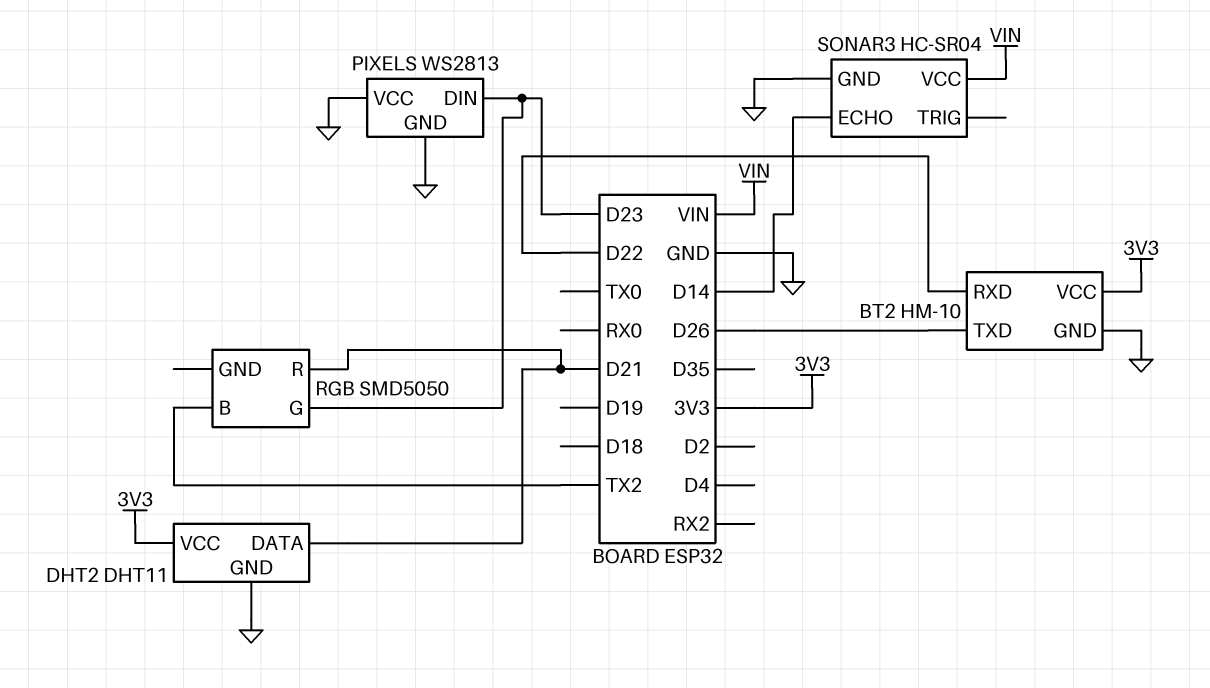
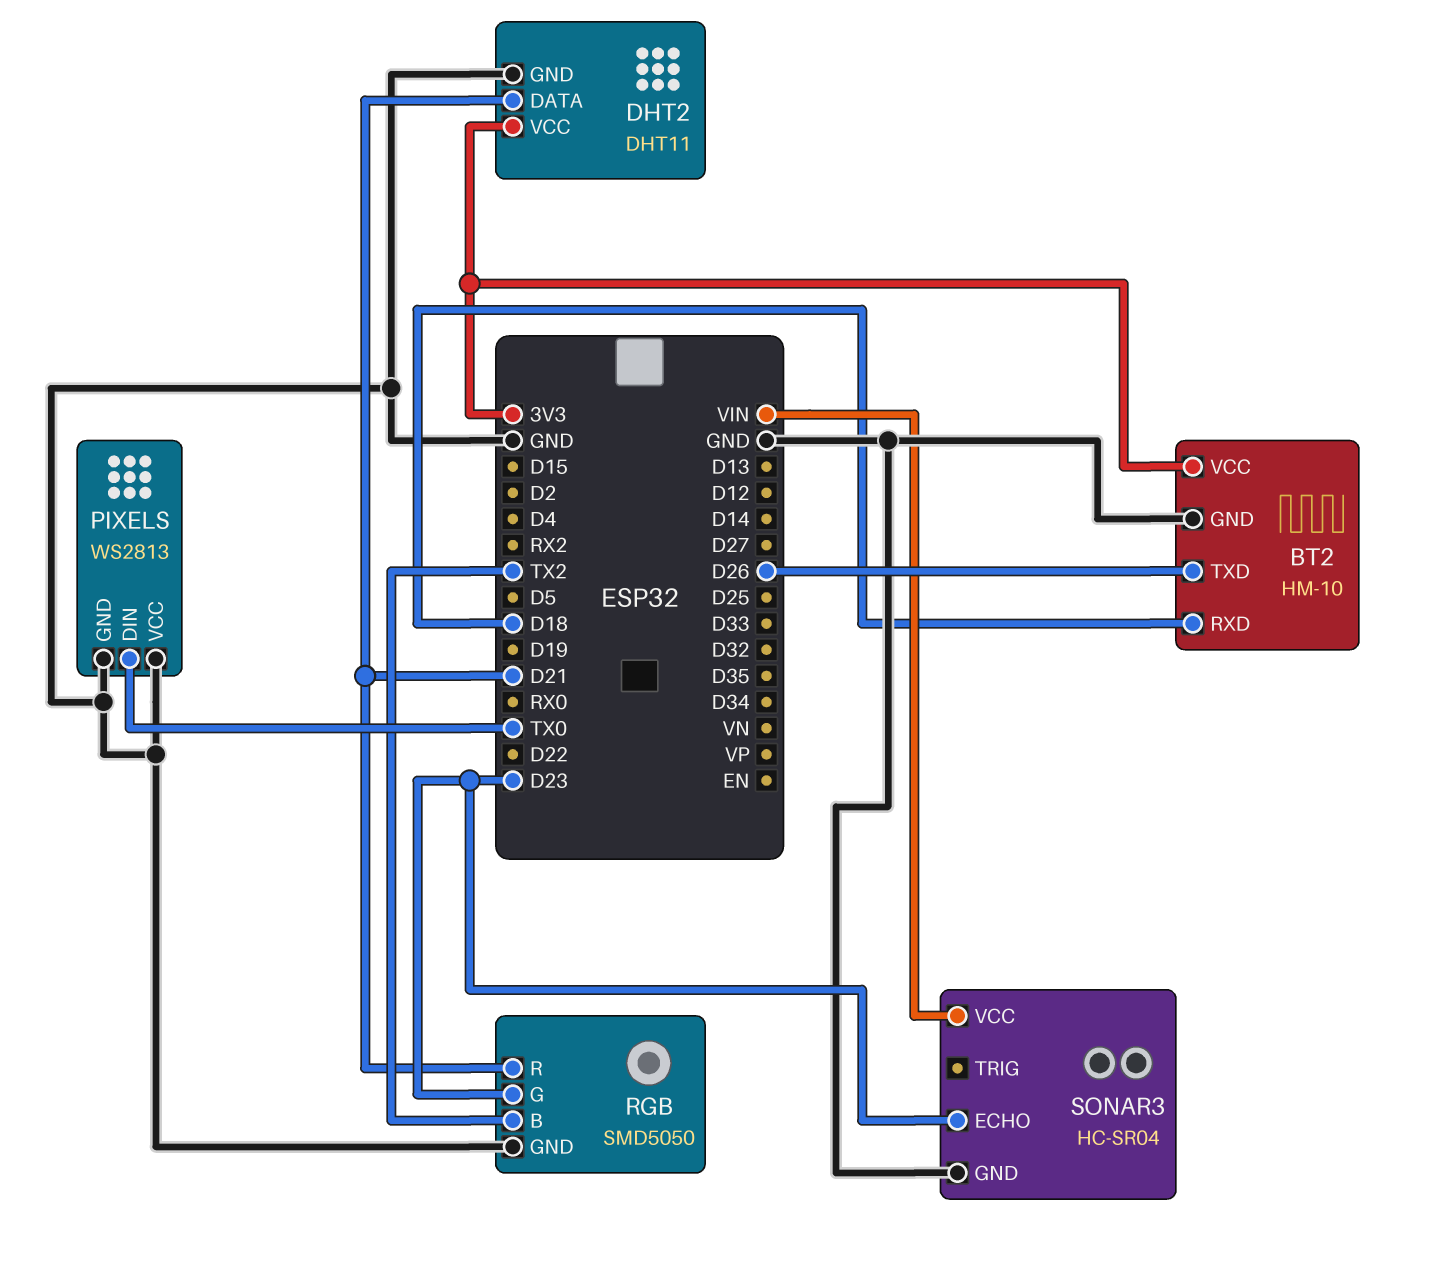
BT2 pin RXD: D22 -> D18
PIXELS pin DIN: D23 -> TX0
RGB pin GND: none -> GND
SONAR3 pin ECHO: D14 -> D23

